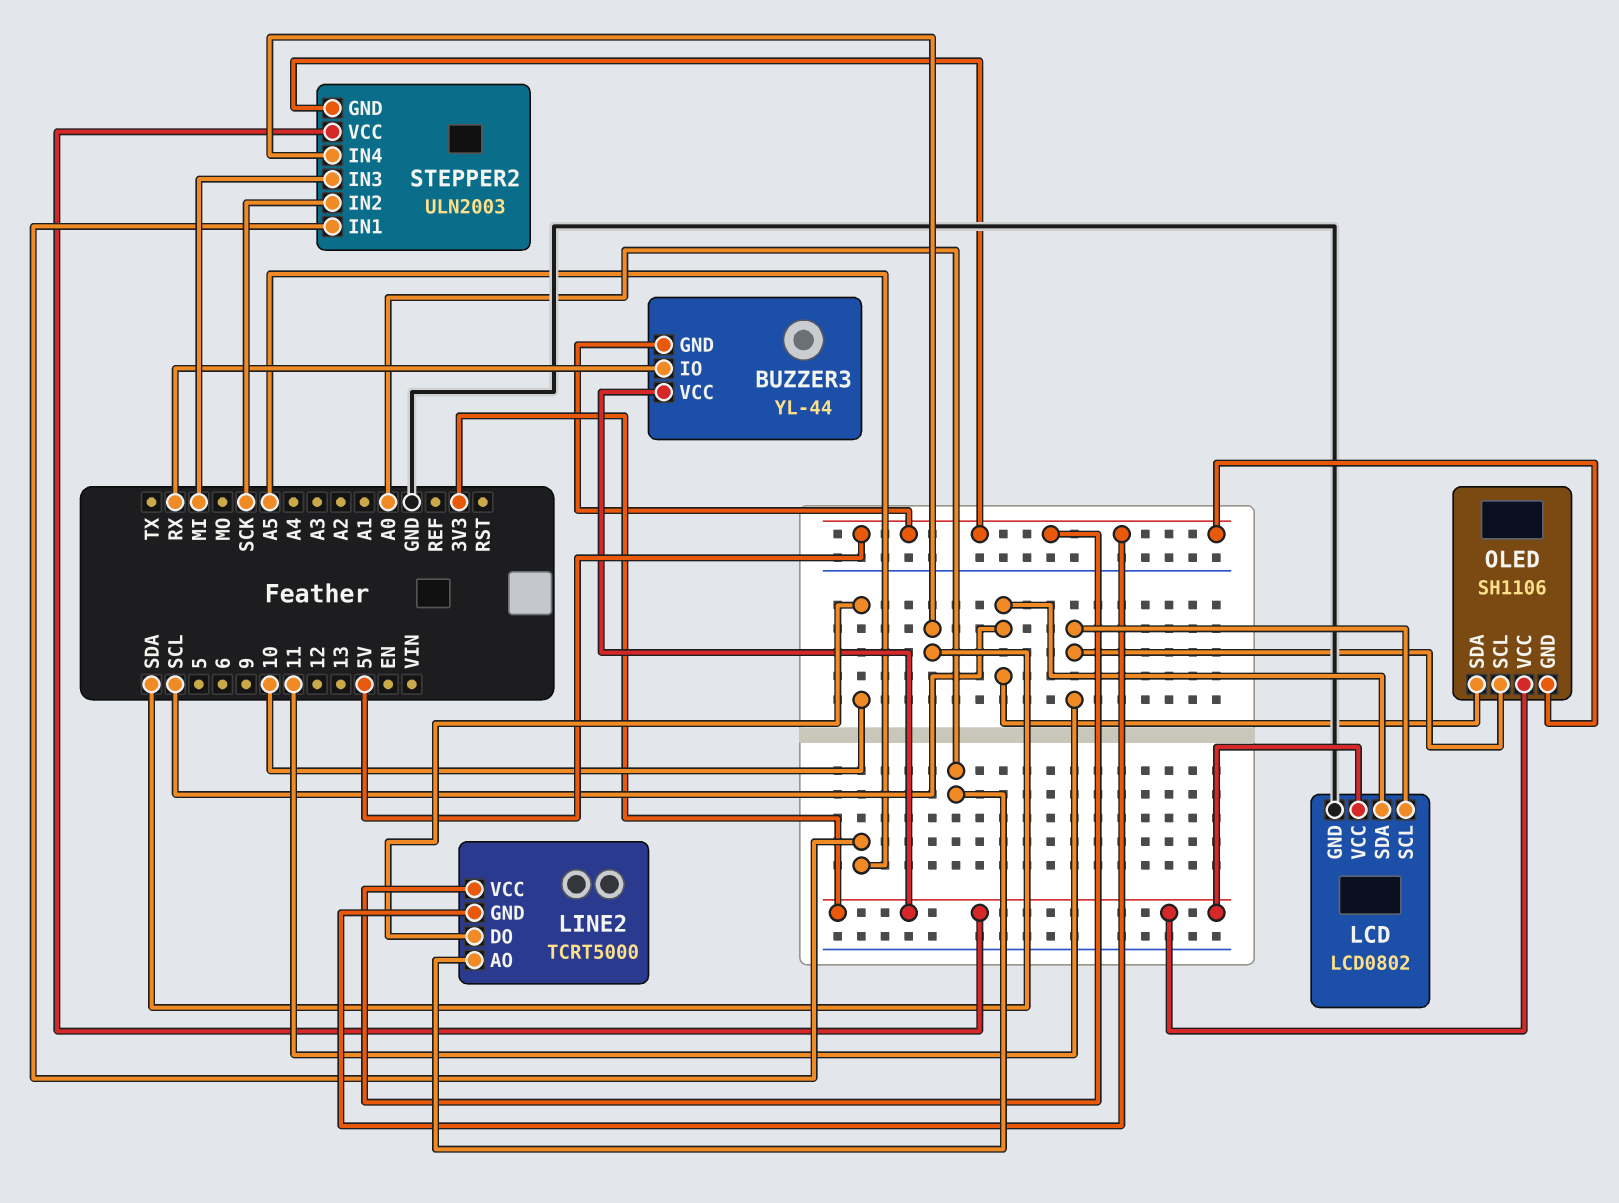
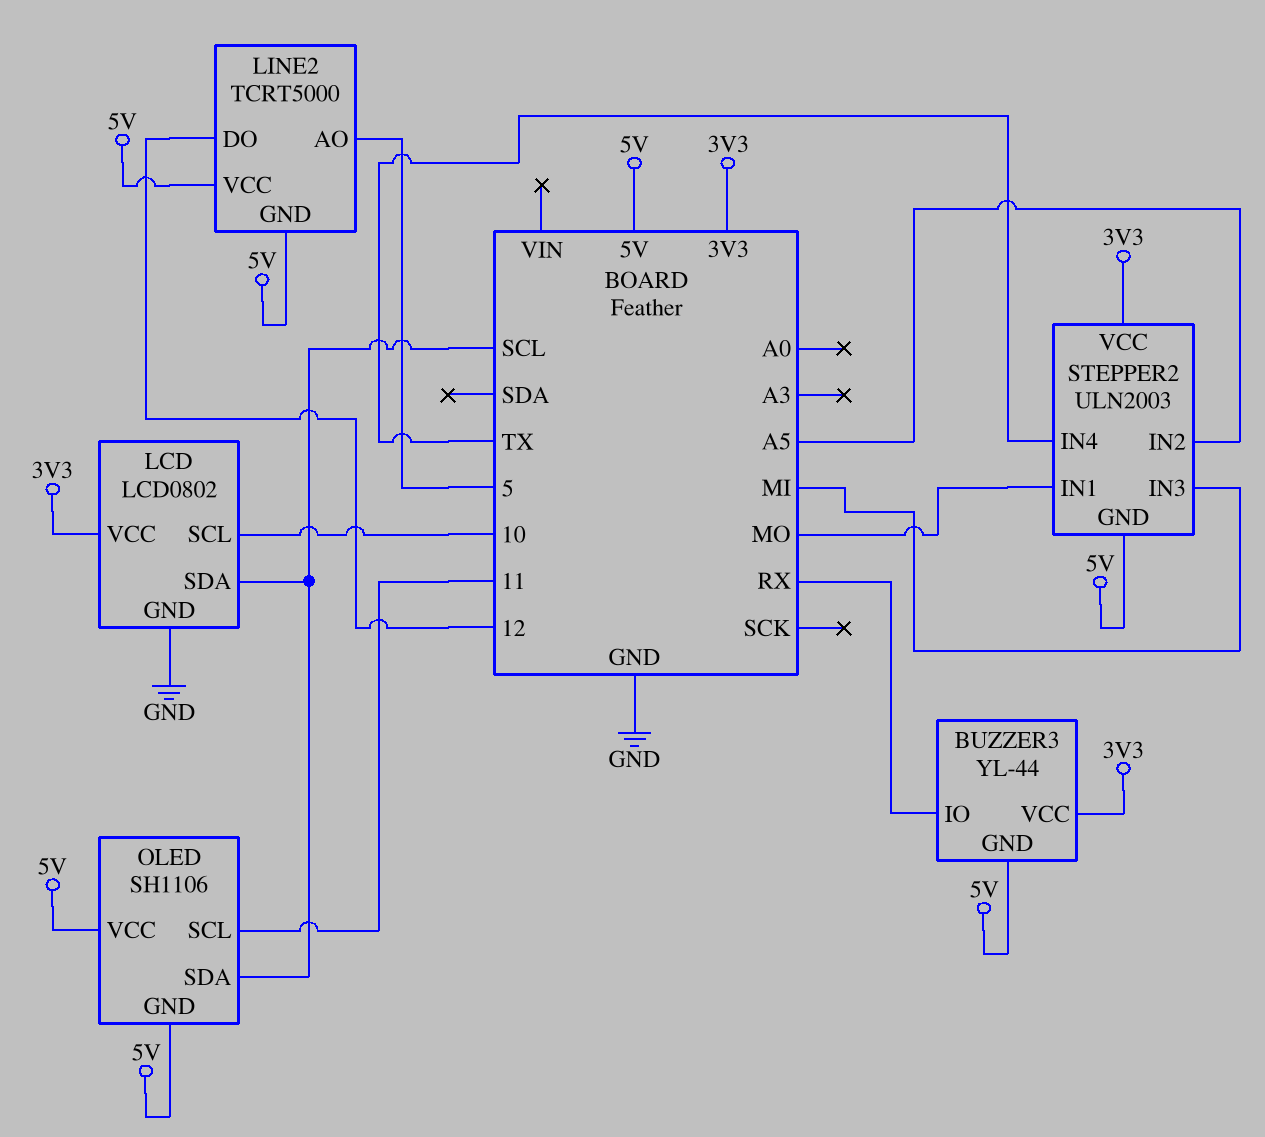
LCD pin SCL: 11 -> 10
LINE2 pin AO: A0 -> 5
LINE2 pin DO: 10 -> 12
OLED pin VCC: 3V3 -> 5V
STEPPER2 pin IN1: A5 -> MO
STEPPER2 pin IN2: SCK -> A5
STEPPER2 pin IN4: SDA -> TX

